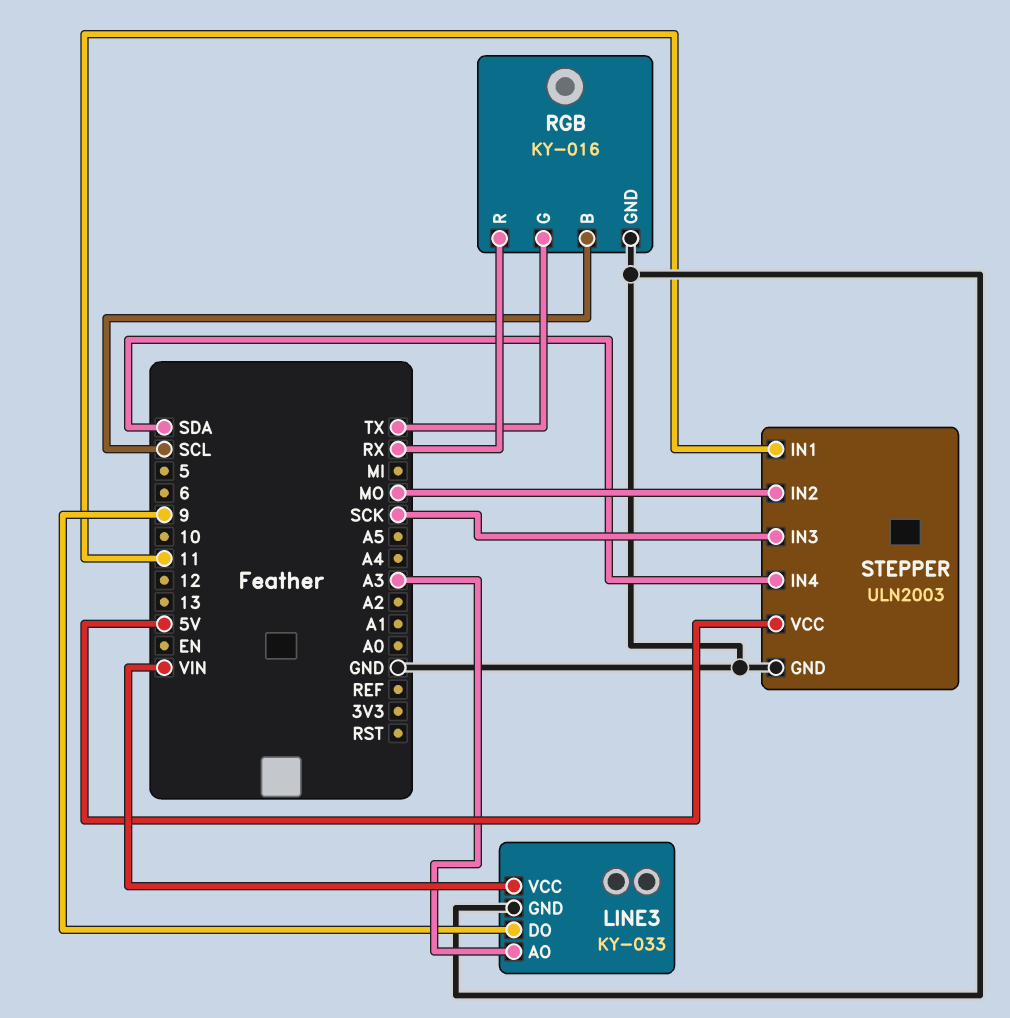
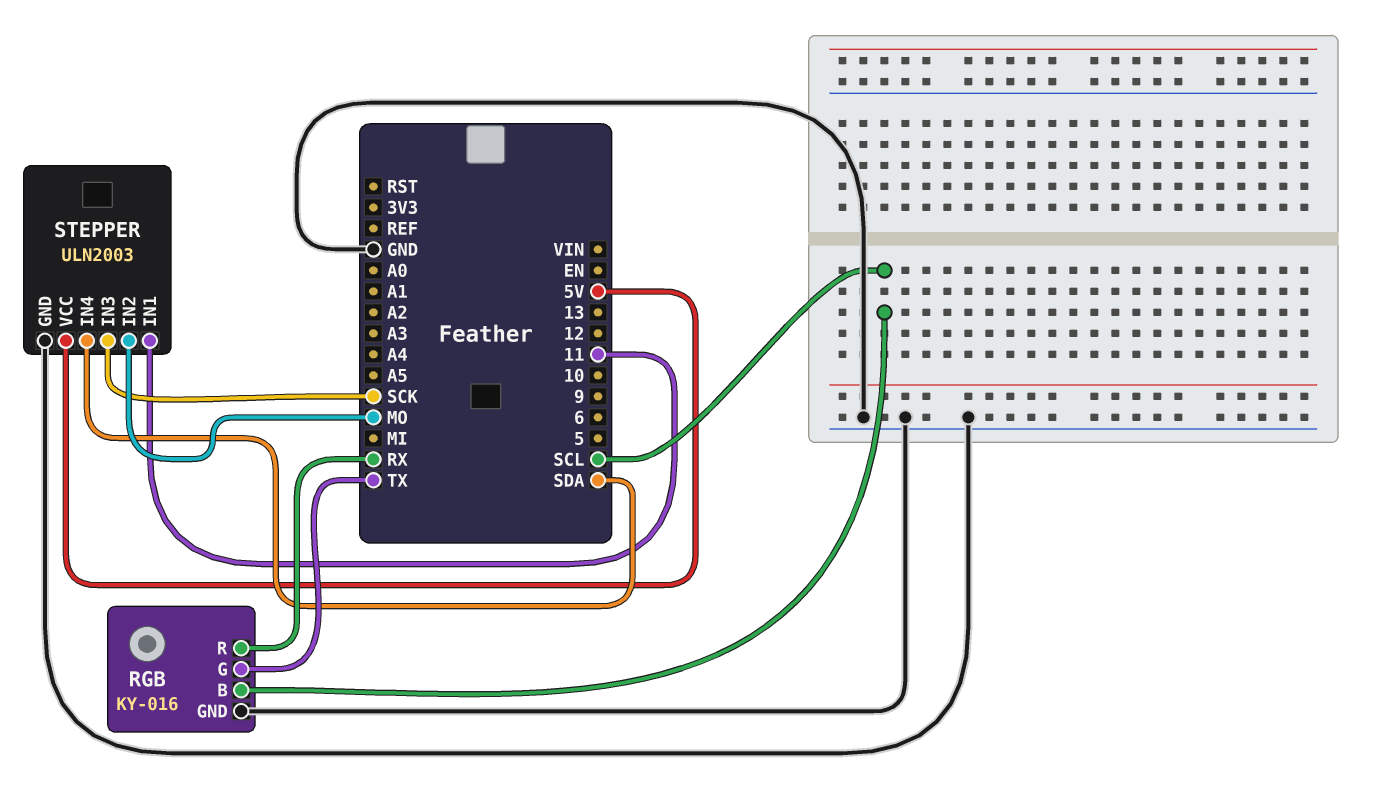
LINE3: KY-033 -> none
LINE3 pin AO: A3 -> none
LINE3 pin DO: 9 -> none
LINE3 pin GND: GND -> none
LINE3 pin VCC: VIN -> none

